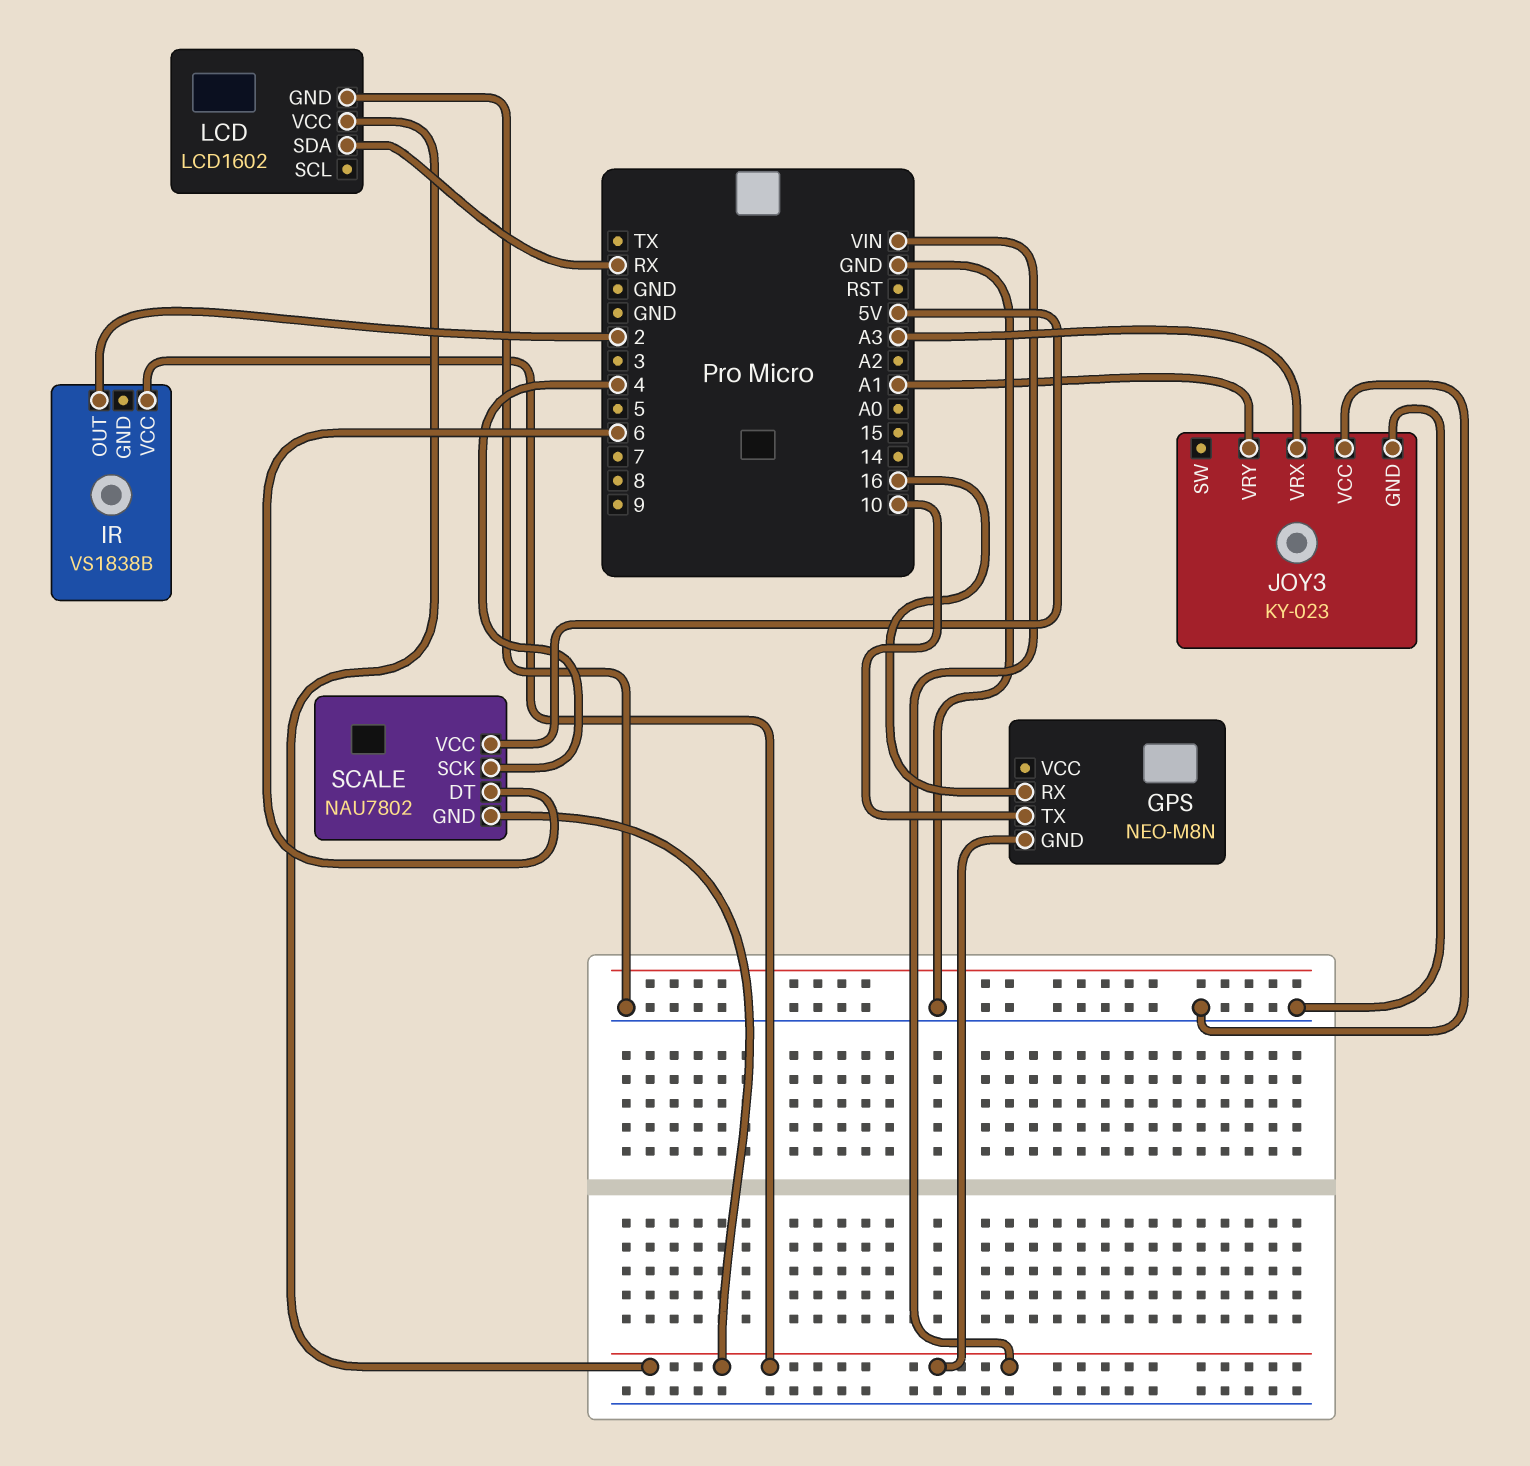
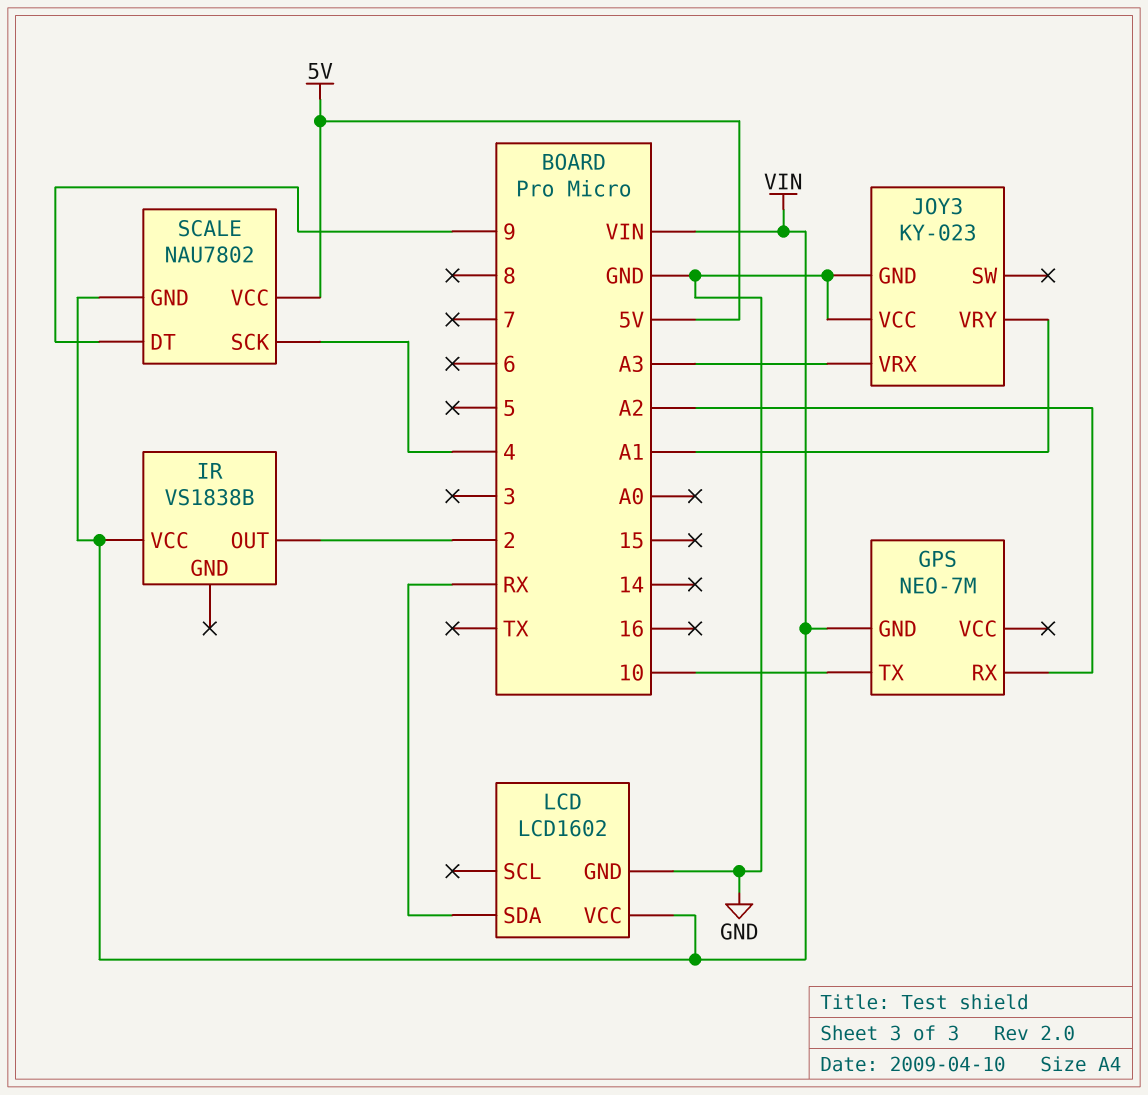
GPS: NEO-M8N -> NEO-7M
GPS pin RX: 16 -> A2
SCALE pin DT: 6 -> 9

